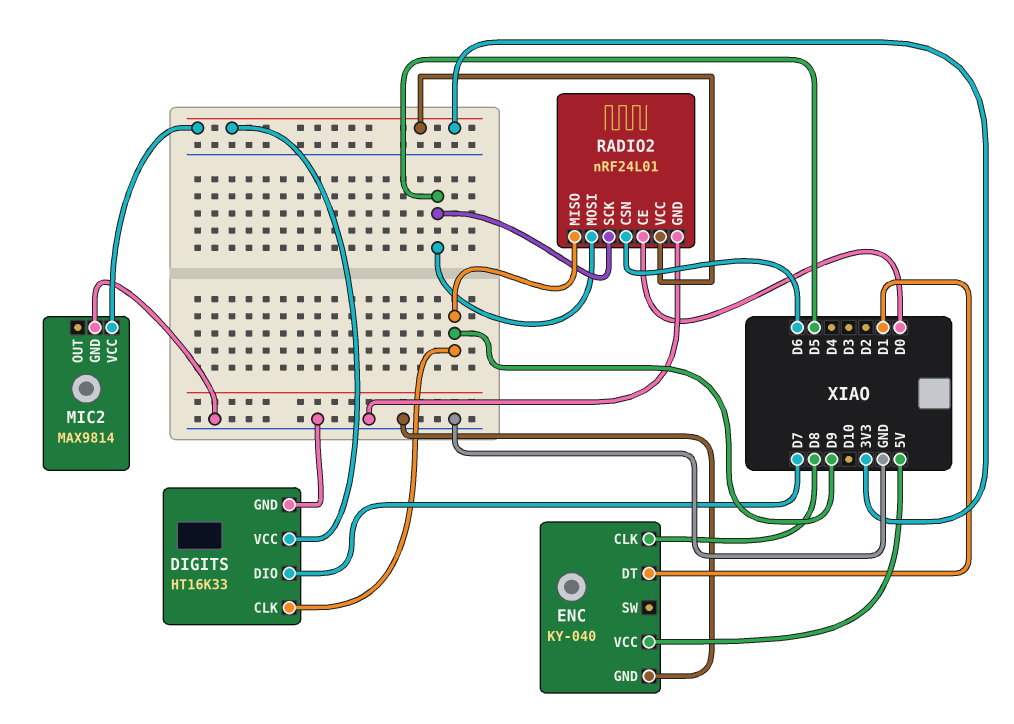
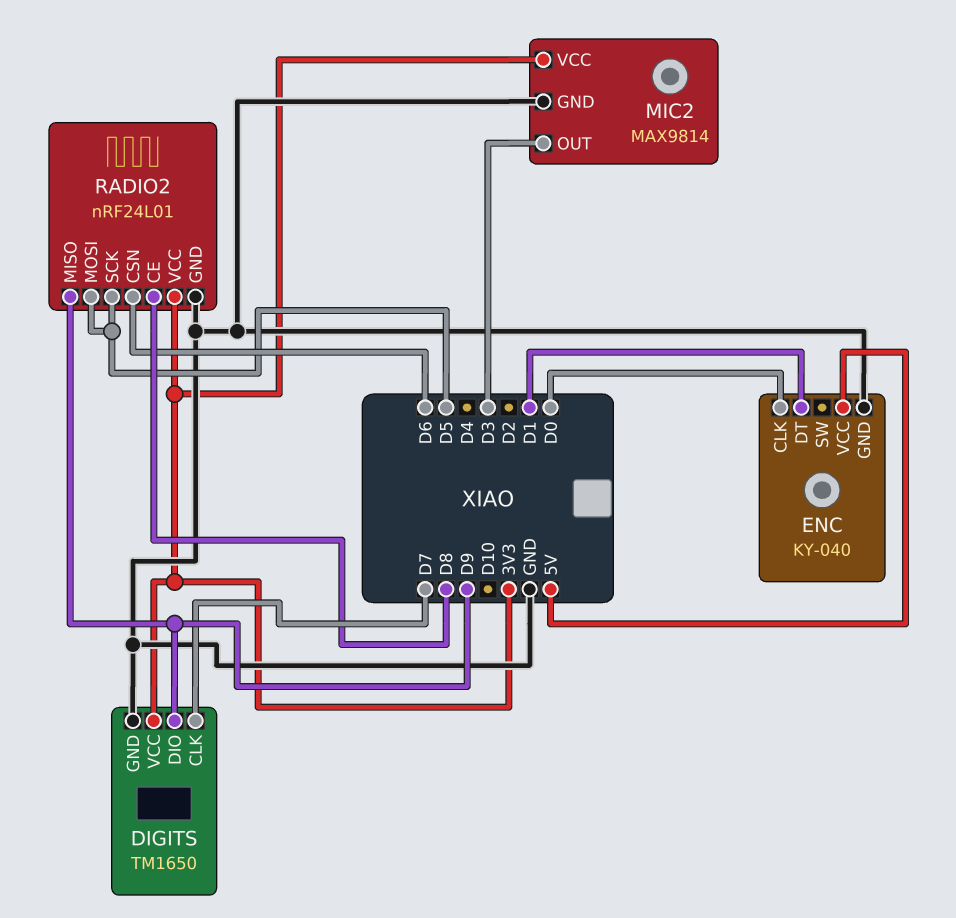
DIGITS: HT16K33 -> TM1650
DIGITS pin CLK: D9 -> D7
DIGITS pin DIO: D7 -> D9
ENC pin CLK: D8 -> D0
MIC2 pin OUT: none -> D3
RADIO2 pin CE: D0 -> D8

